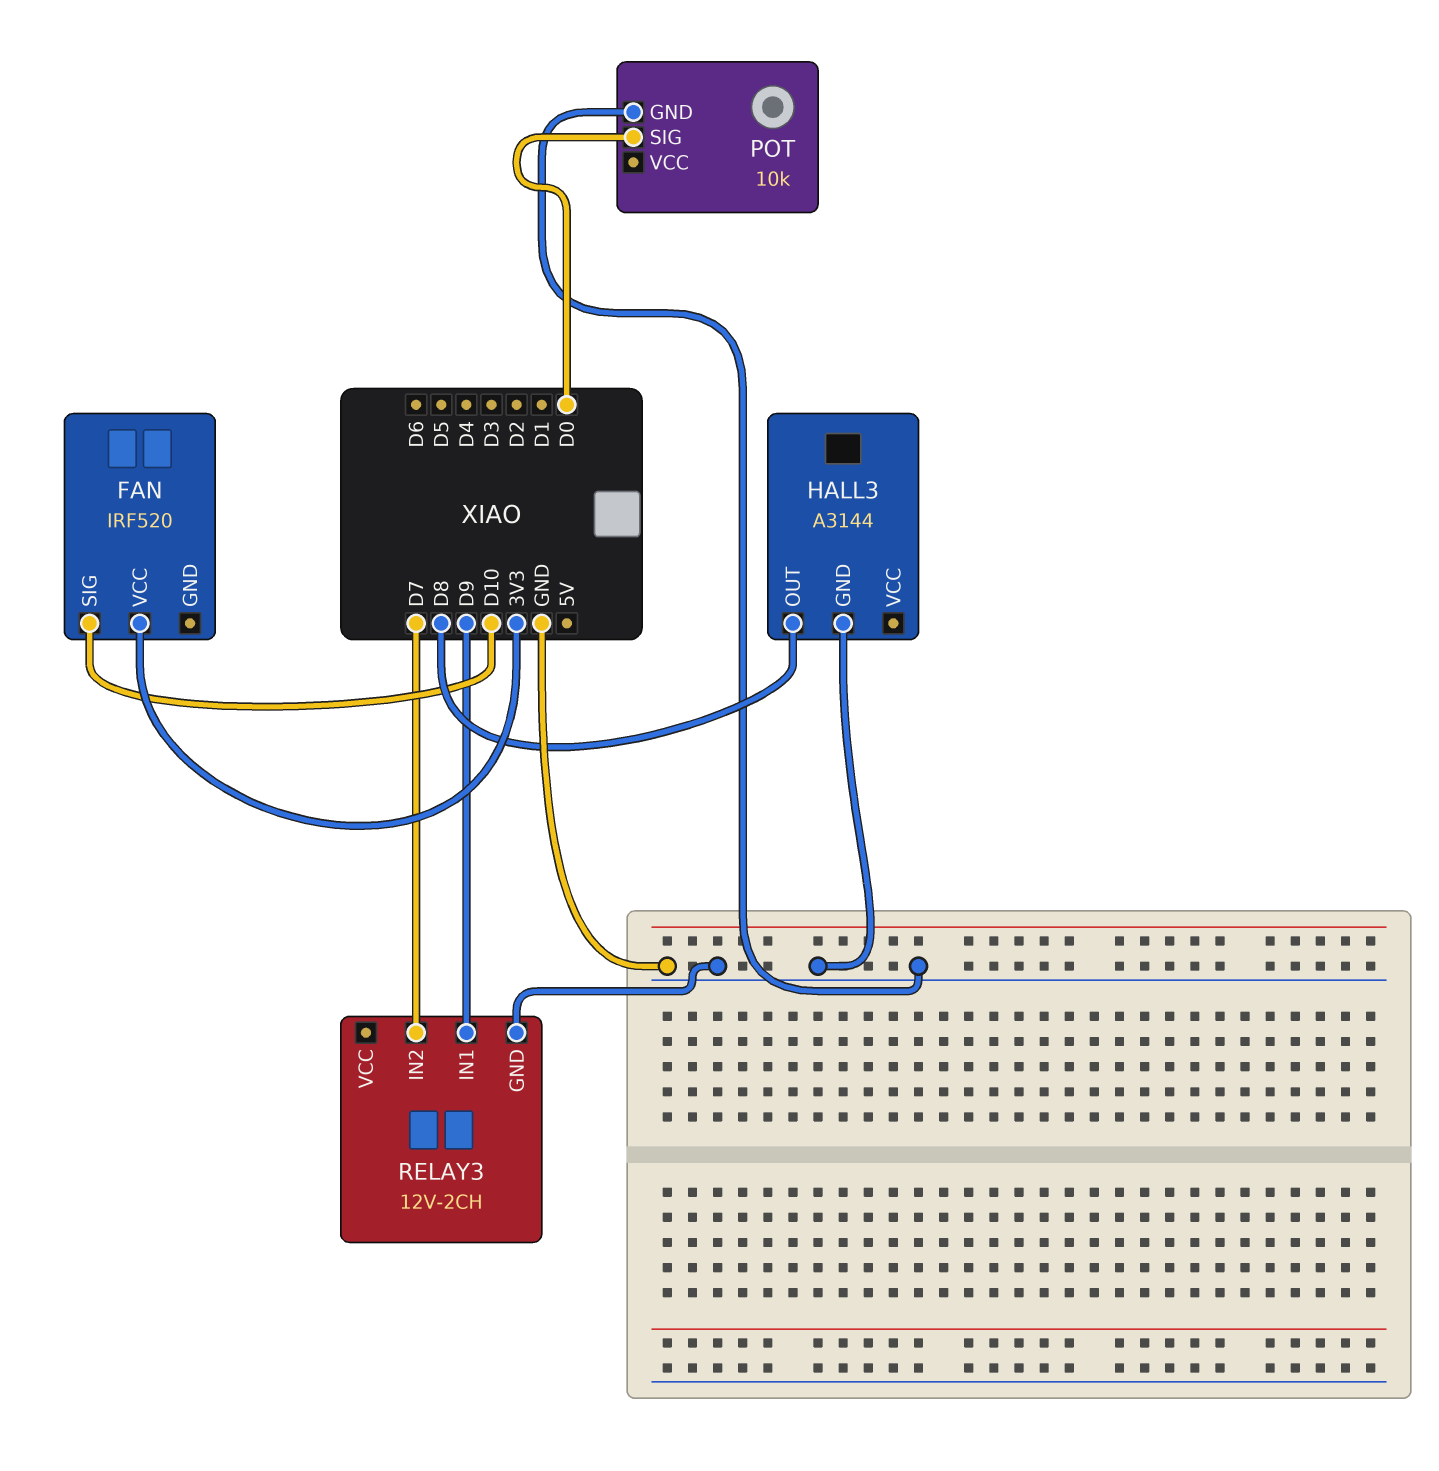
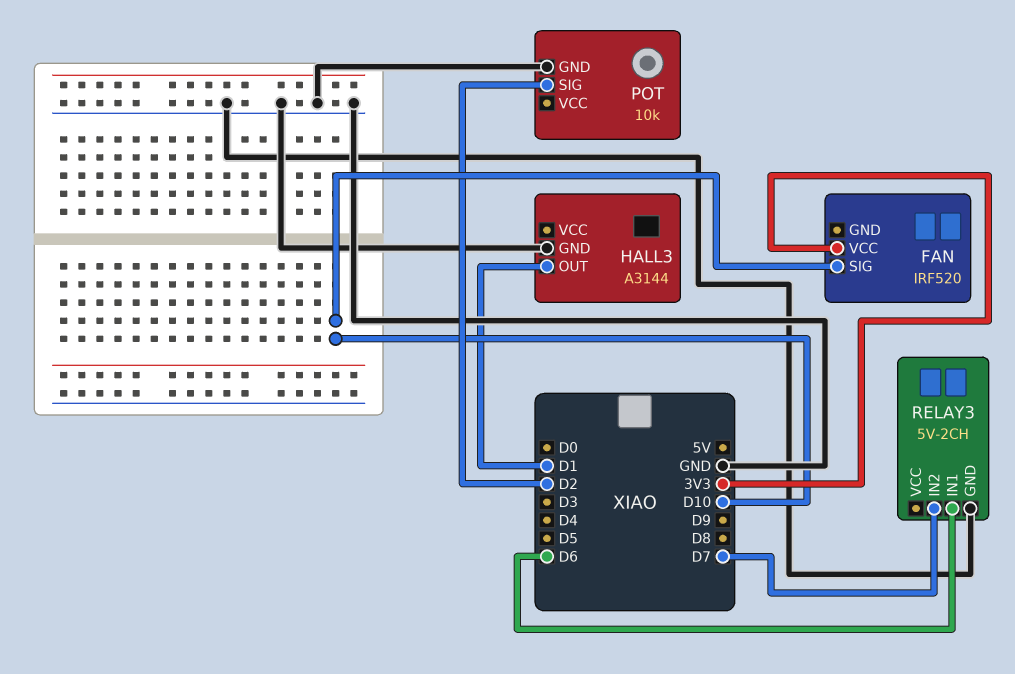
HALL3 pin OUT: D8 -> D1
POT pin SIG: D0 -> D2
RELAY3: 12V-2CH -> 5V-2CH
RELAY3 pin IN1: D9 -> D6

